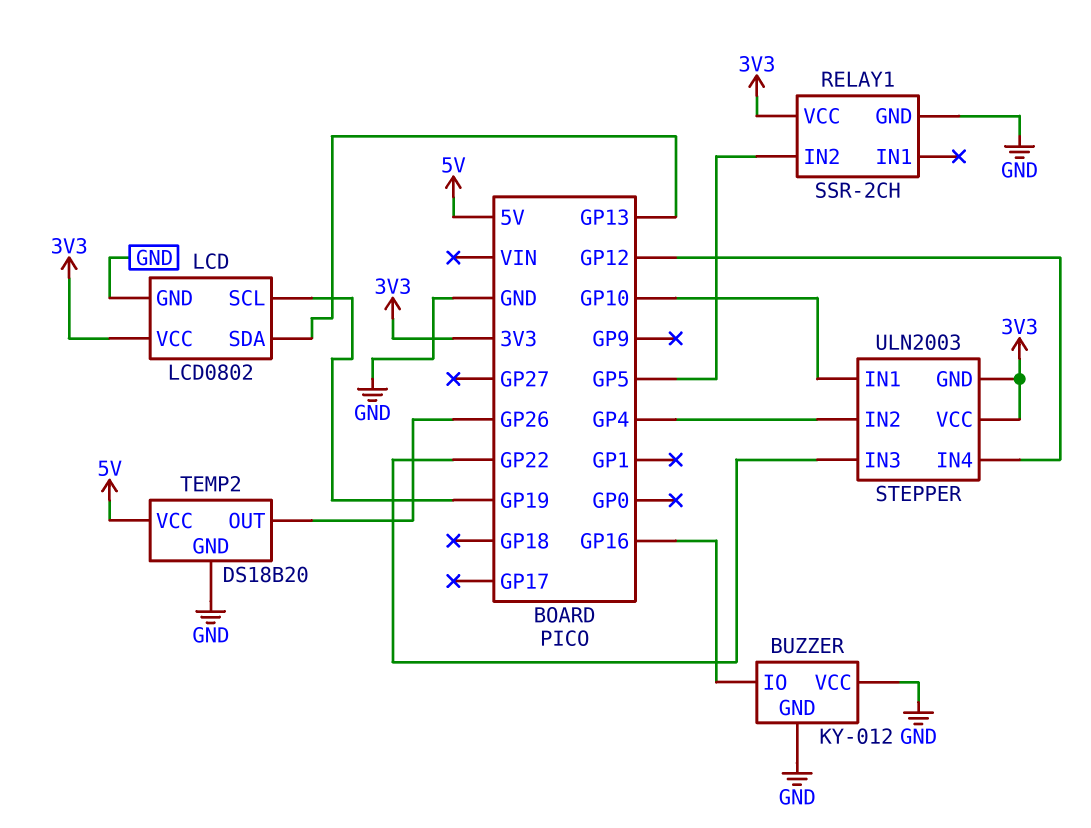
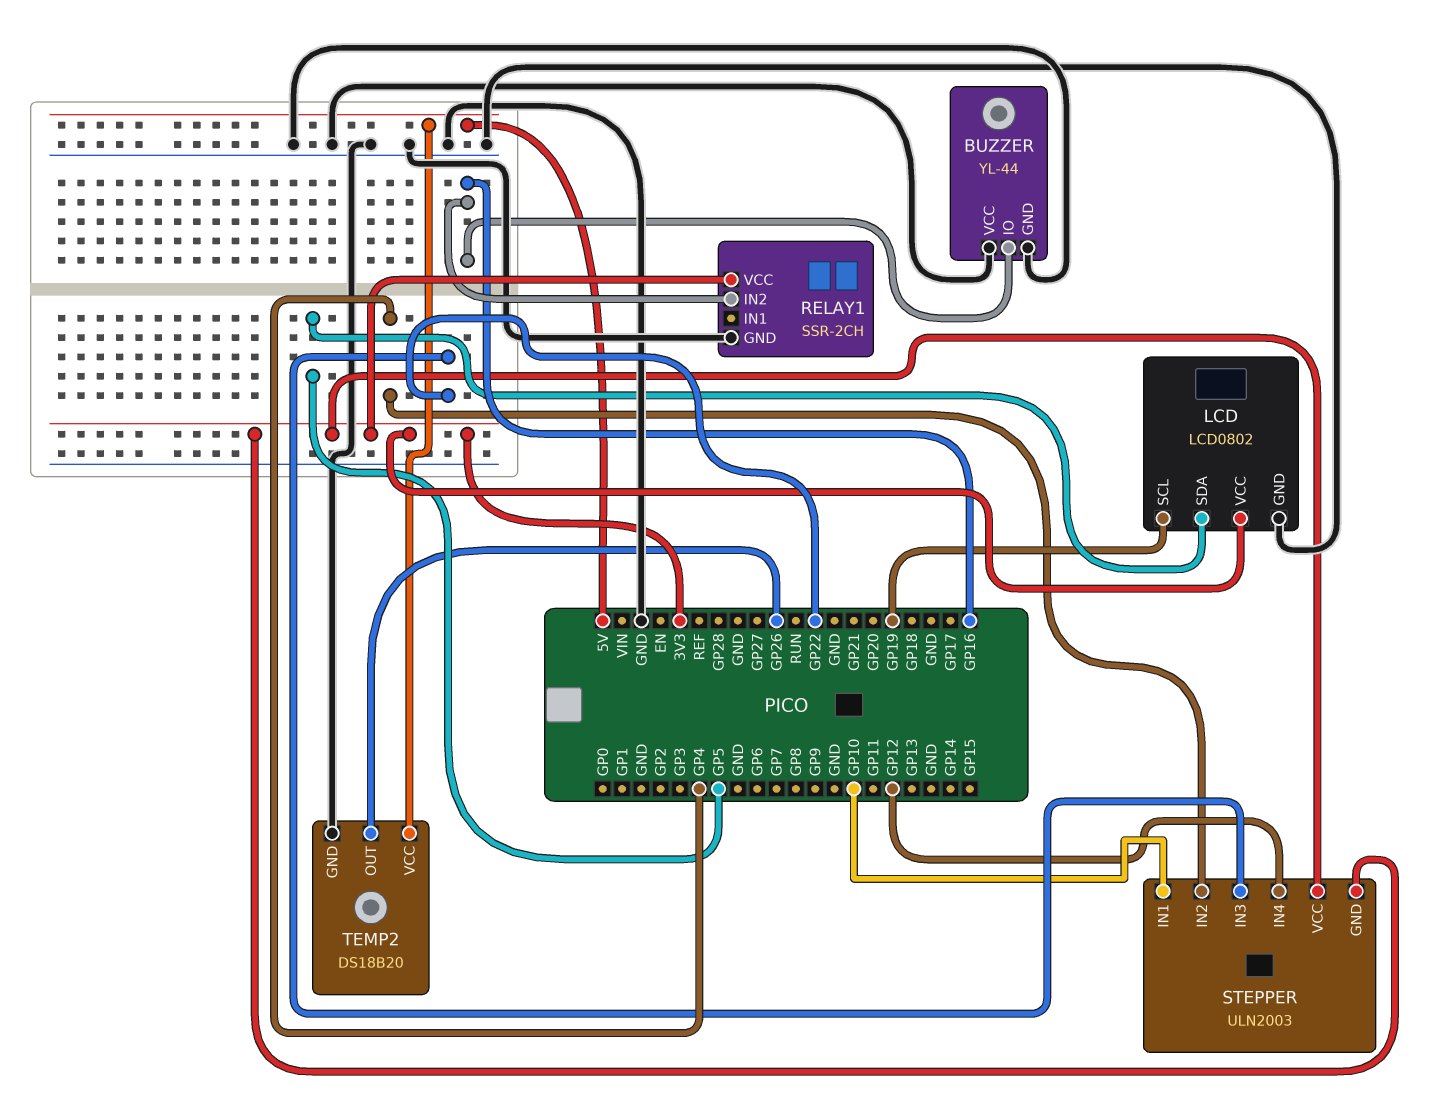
BUZZER: KY-012 -> YL-44
LCD pin SDA: GP13 -> GP5
RELAY1 pin IN2: GP5 -> GP16

